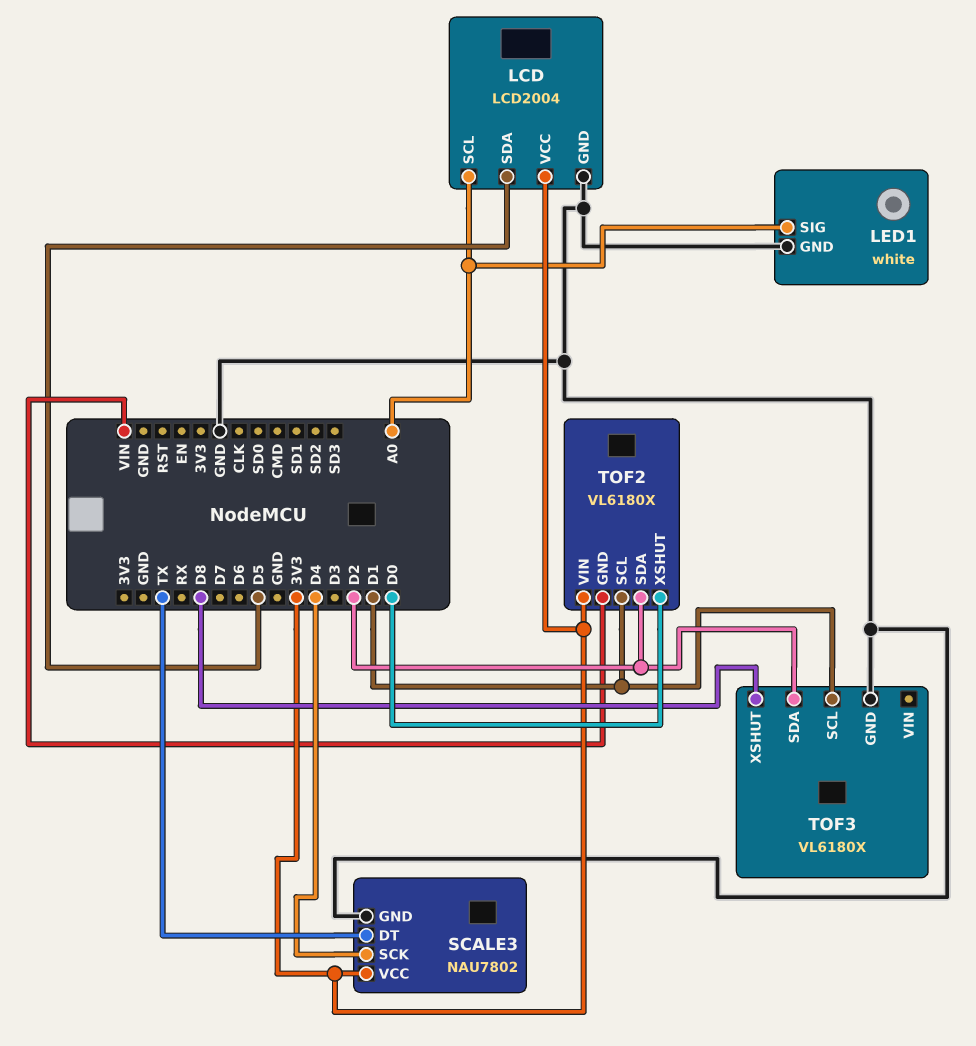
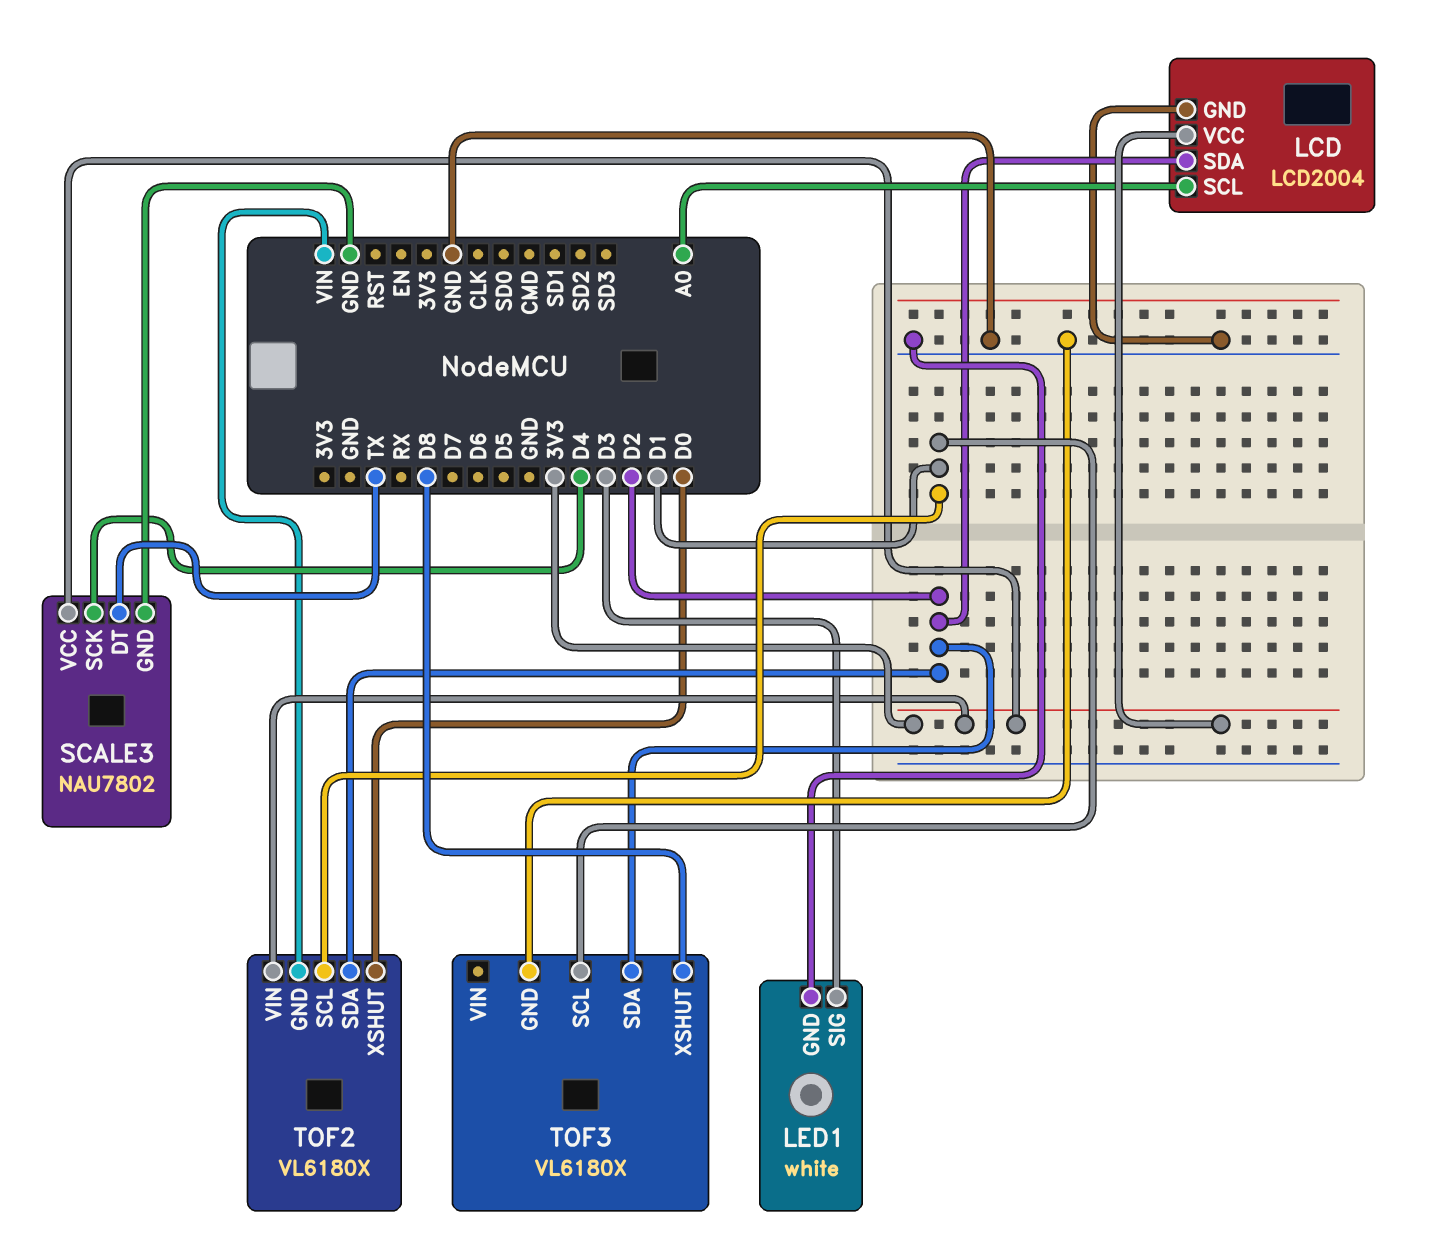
LCD pin SDA: D5 -> D2
LED1 pin SIG: A0 -> D3

